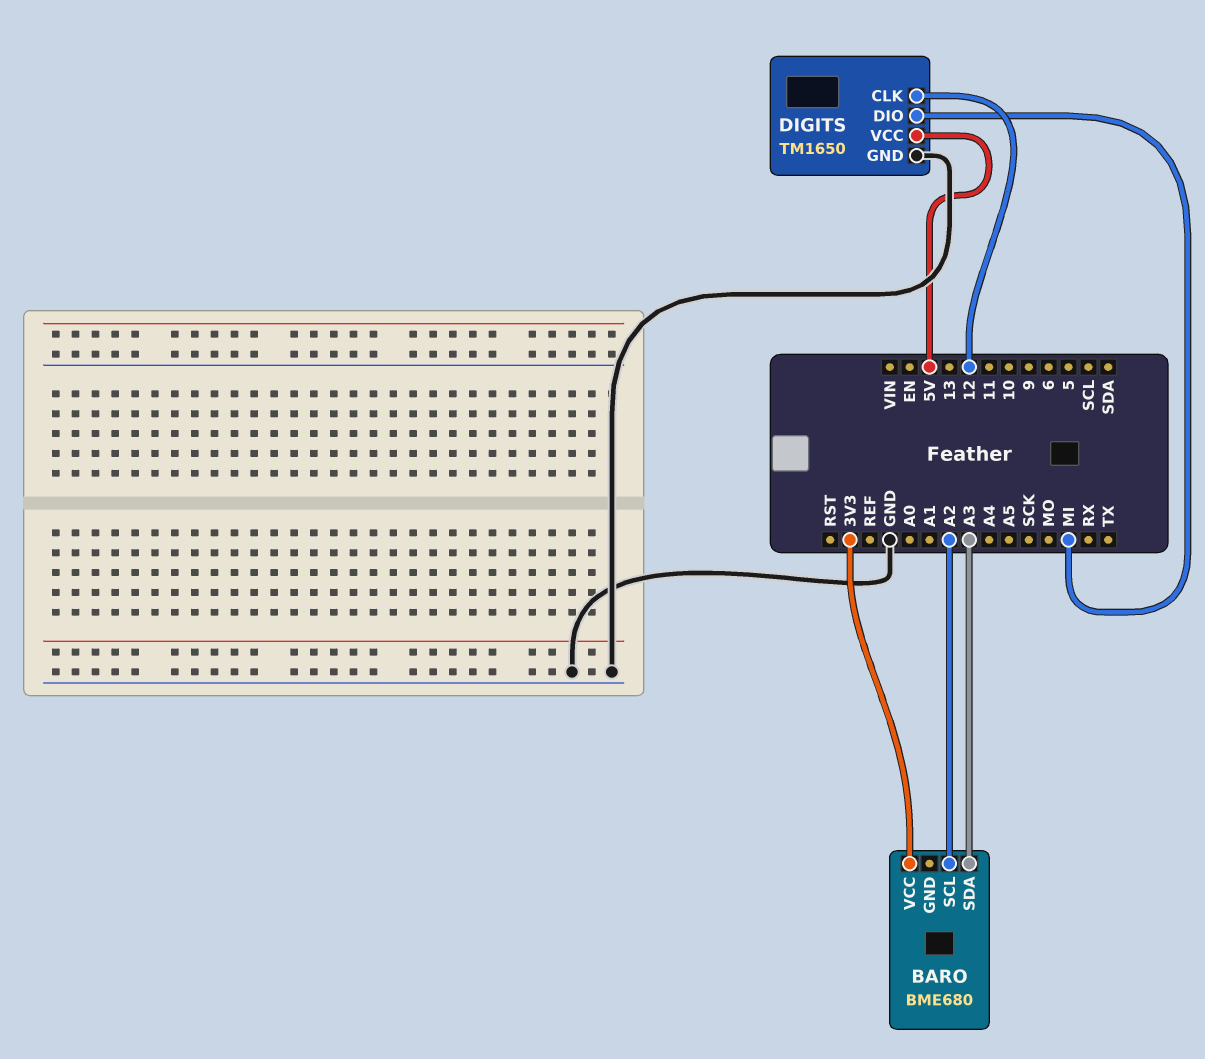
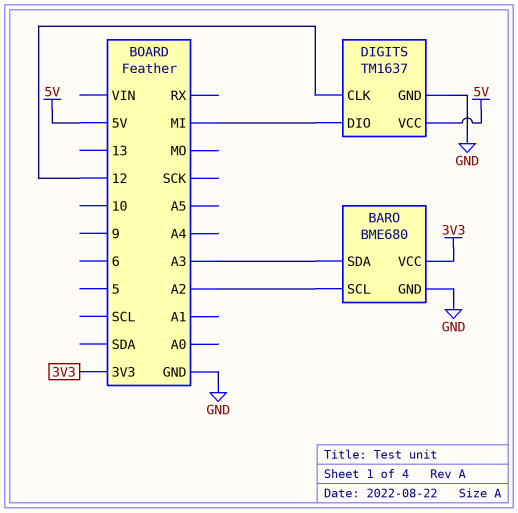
BARO pin GND: none -> GND
DIGITS: TM1650 -> TM1637

